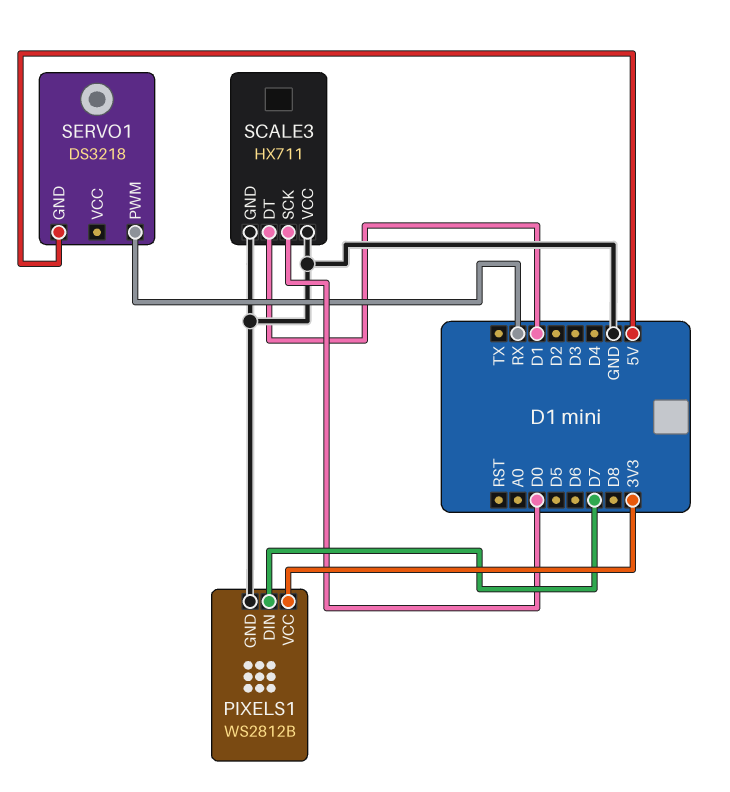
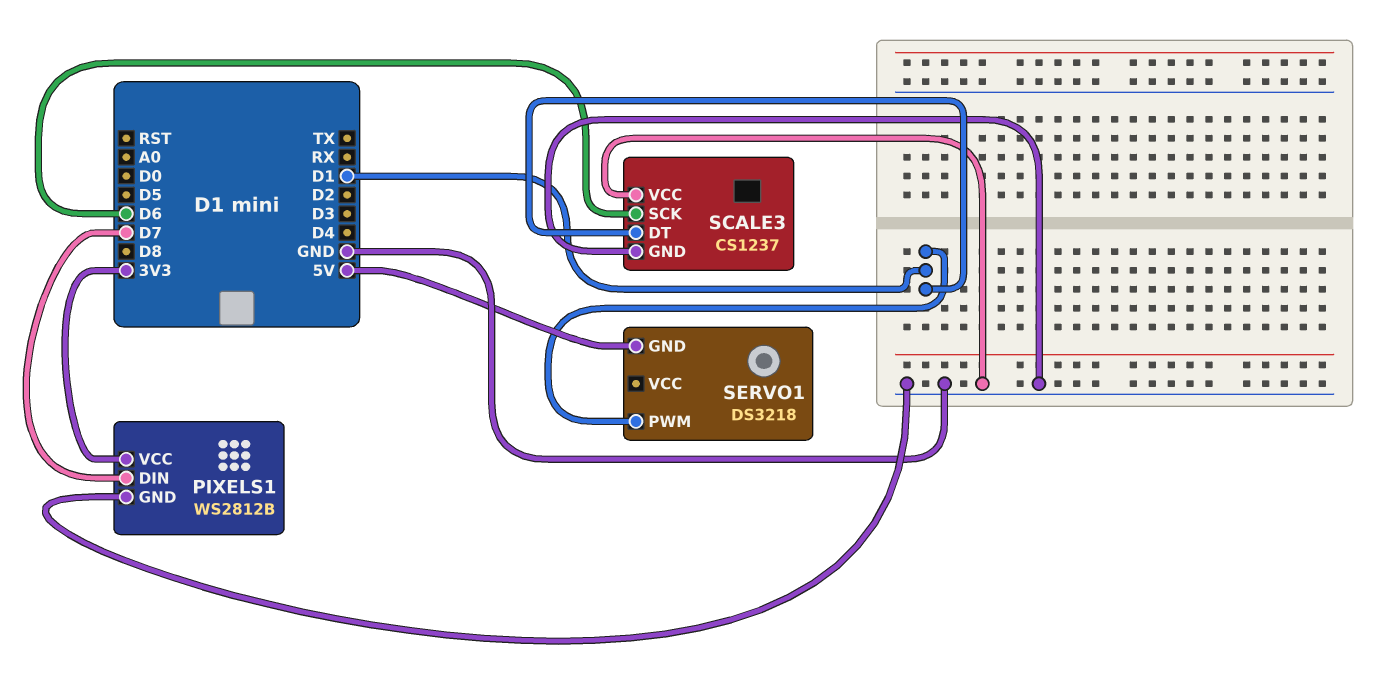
SCALE3: HX711 -> CS1237
SCALE3 pin SCK: D0 -> D6
SERVO1 pin PWM: RX -> D1

